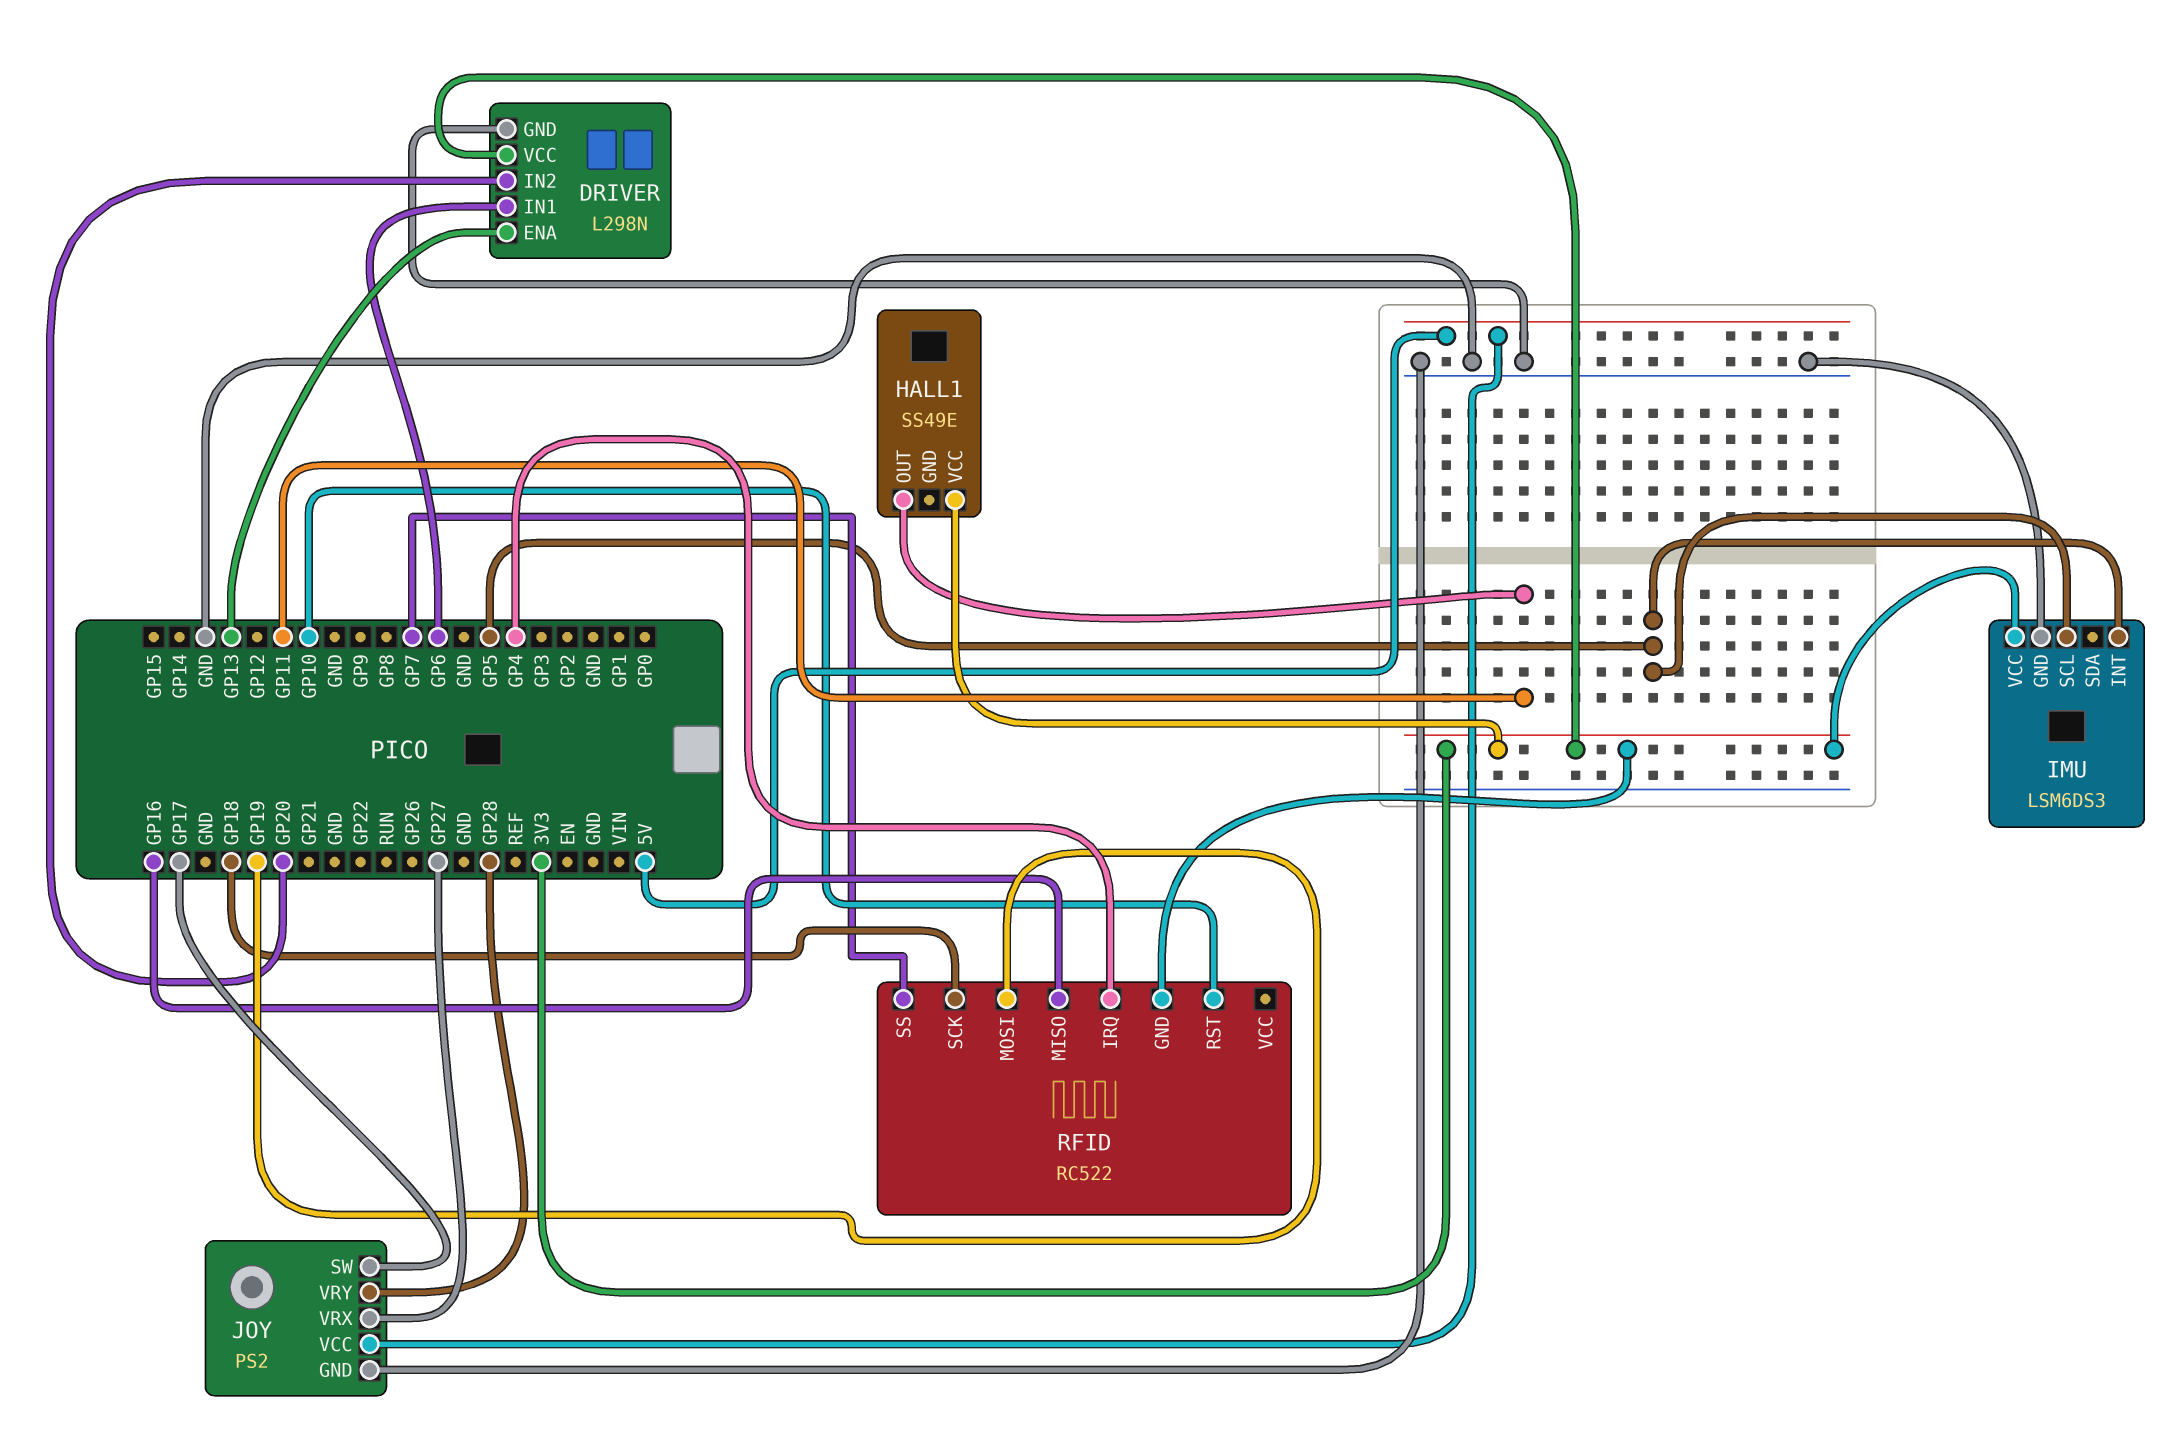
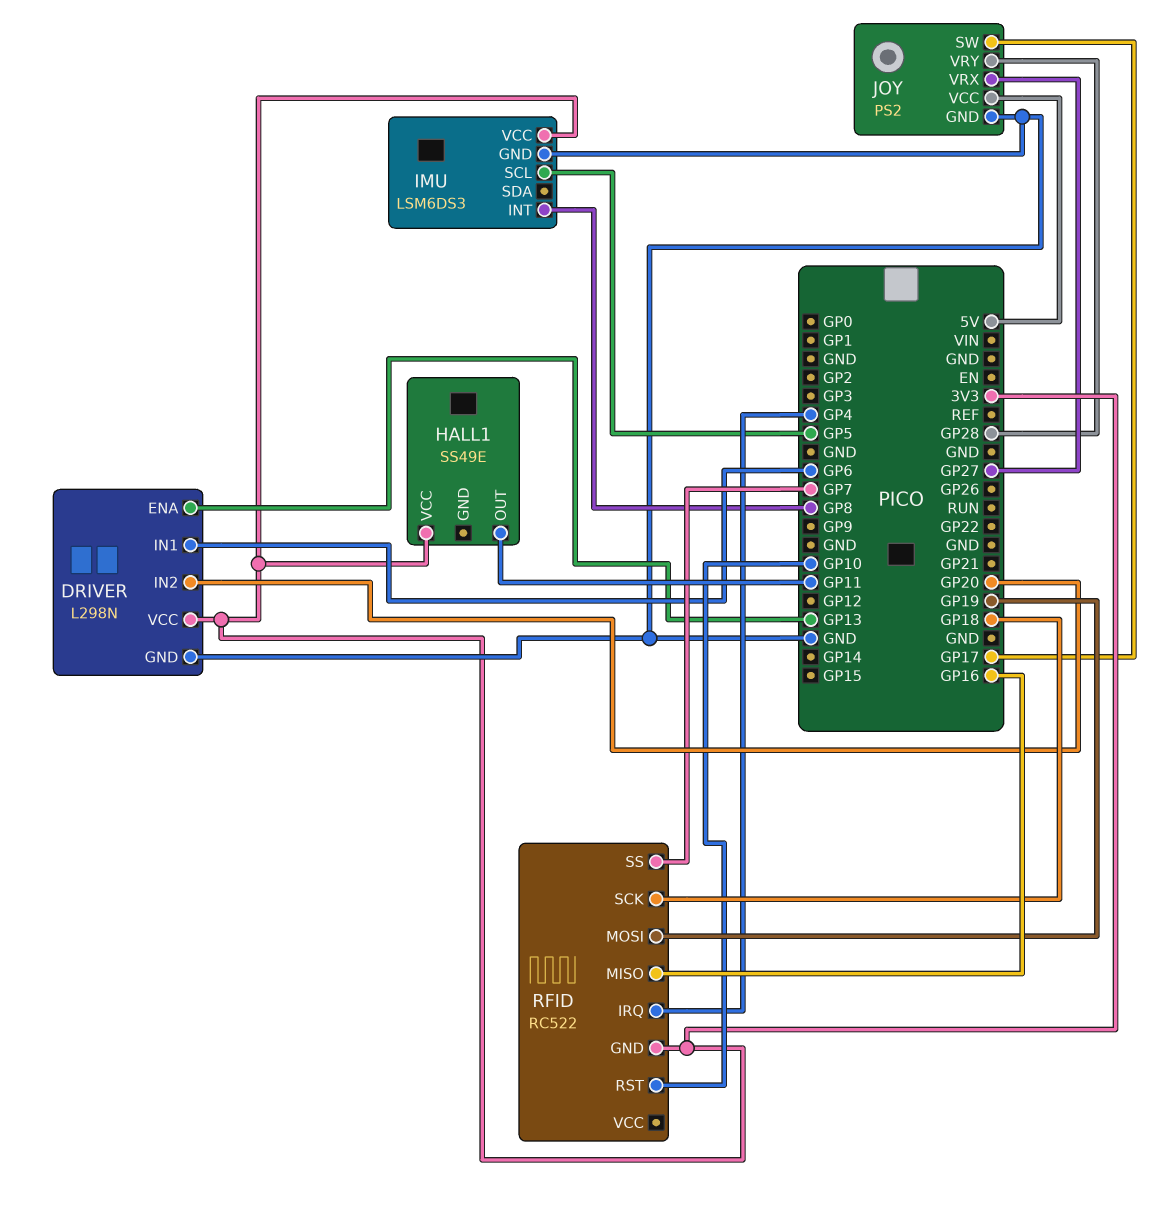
IMU pin INT: GP5 -> GP8

